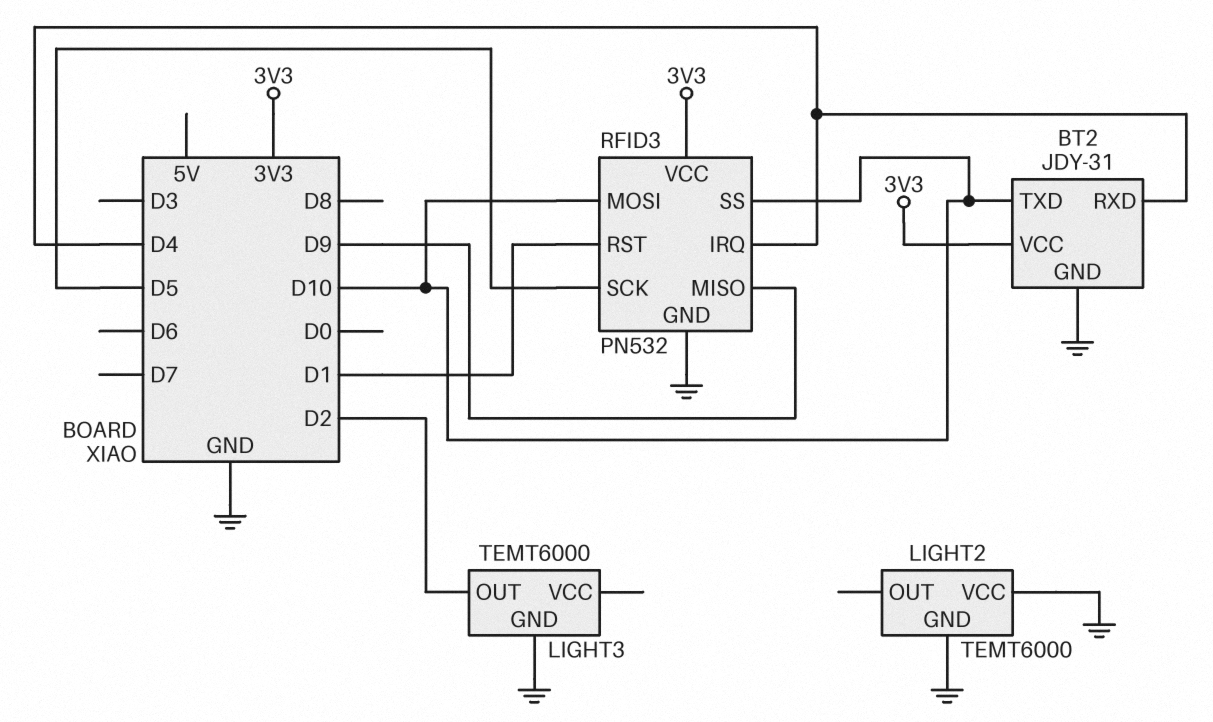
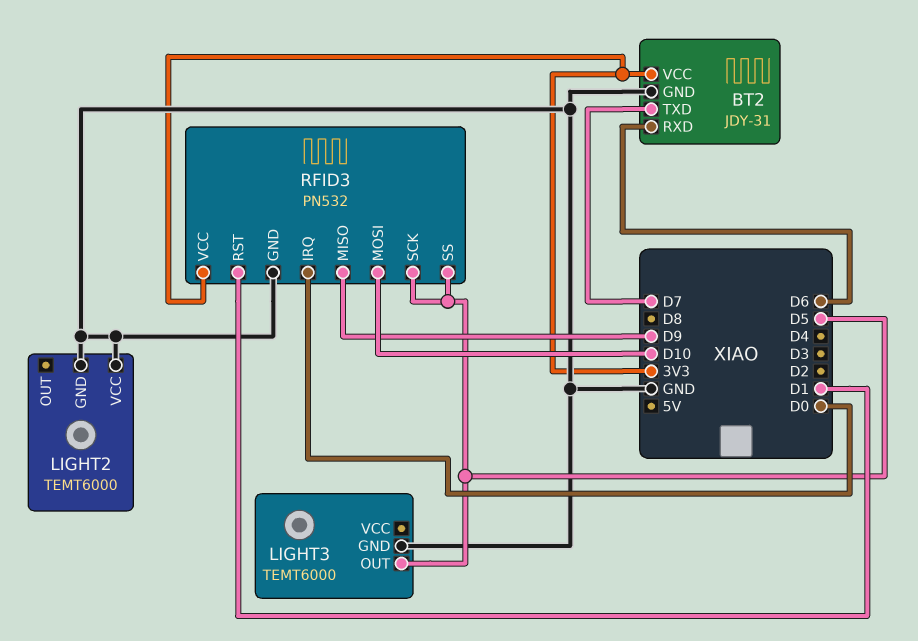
BT2 pin RXD: D4 -> D6
BT2 pin TXD: D10 -> D7
LIGHT3 pin OUT: D2 -> D5
RFID3 pin IRQ: D4 -> D0
RFID3 pin SS: D10 -> D5

